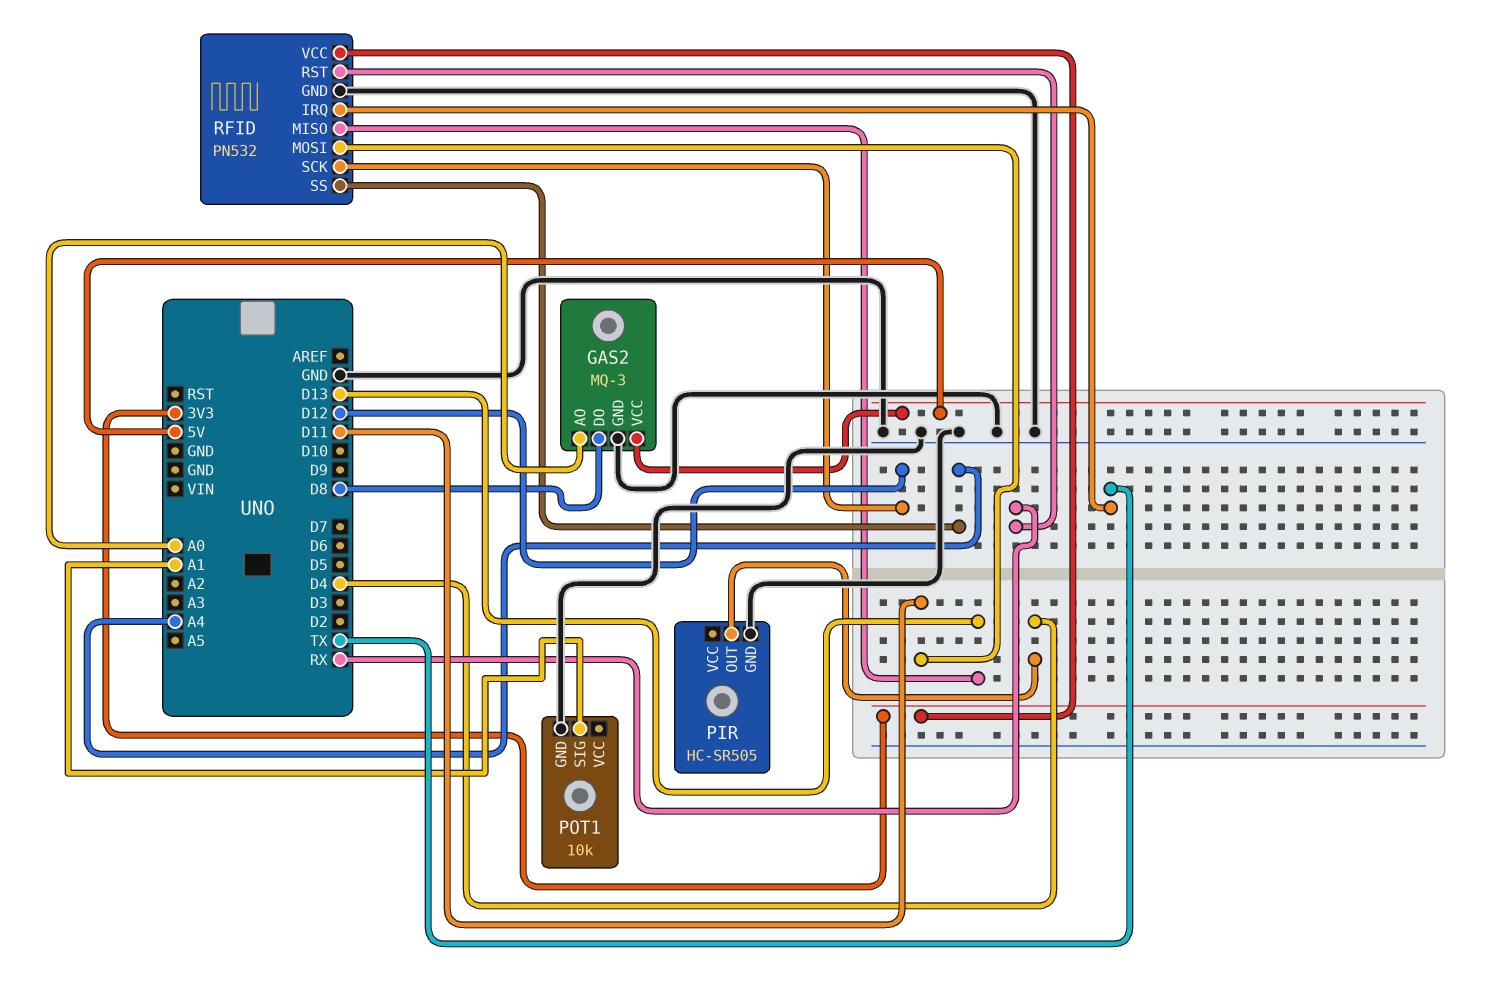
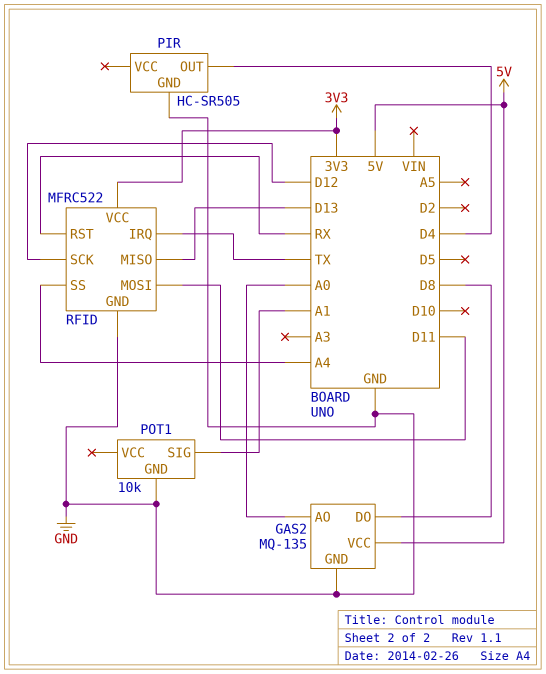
GAS2: MQ-3 -> MQ-135
RFID: PN532 -> MFRC522

